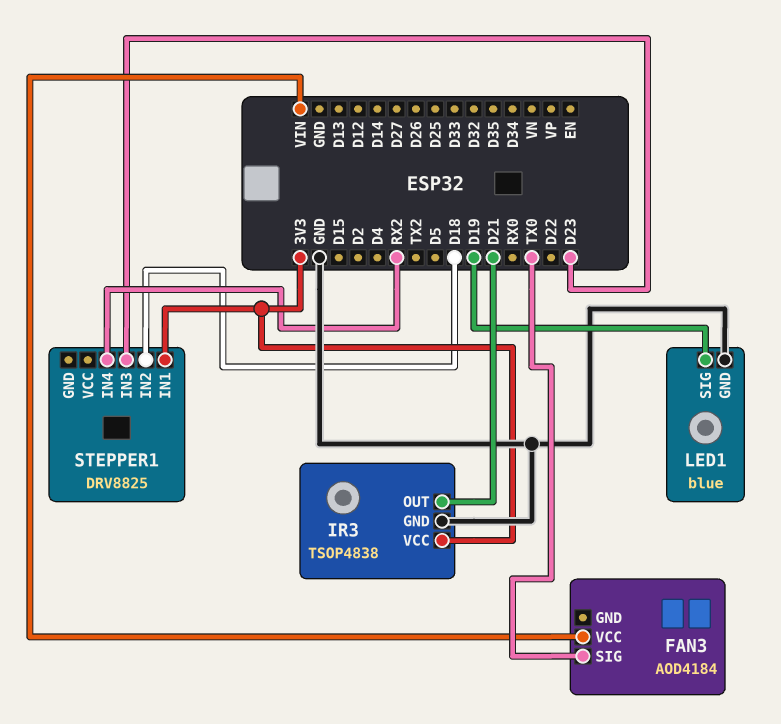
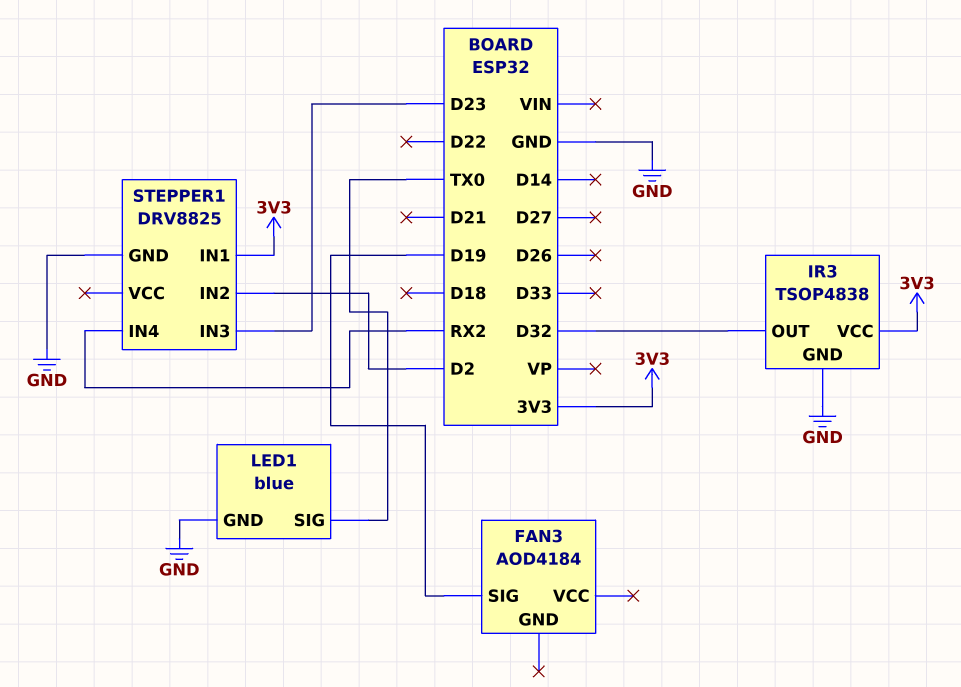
FAN3 pin SIG: TX0 -> D19
FAN3 pin VCC: VIN -> none
IR3 pin OUT: D21 -> D32
LED1 pin SIG: D19 -> TX0
STEPPER1 pin GND: none -> GND
STEPPER1 pin IN2: D18 -> D2

